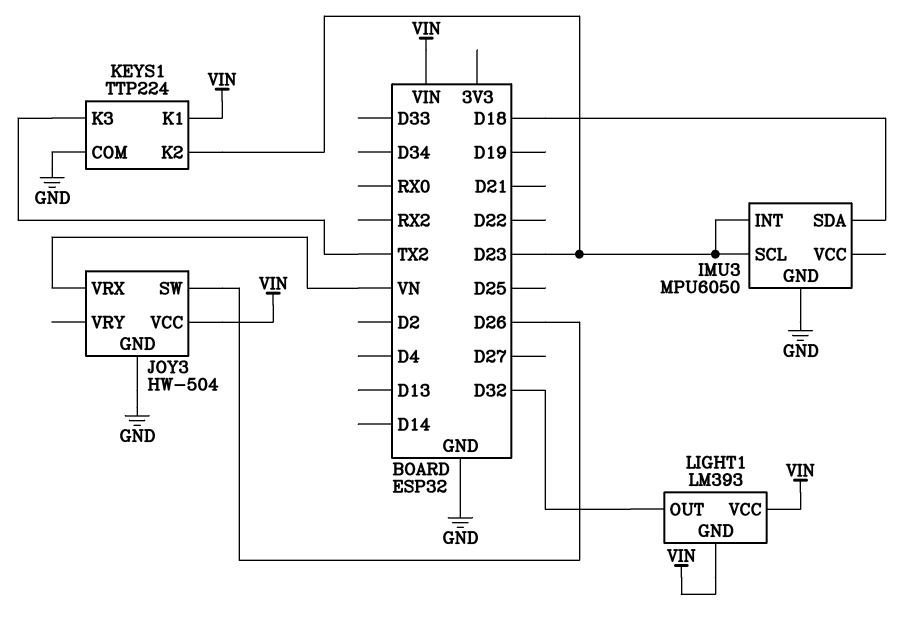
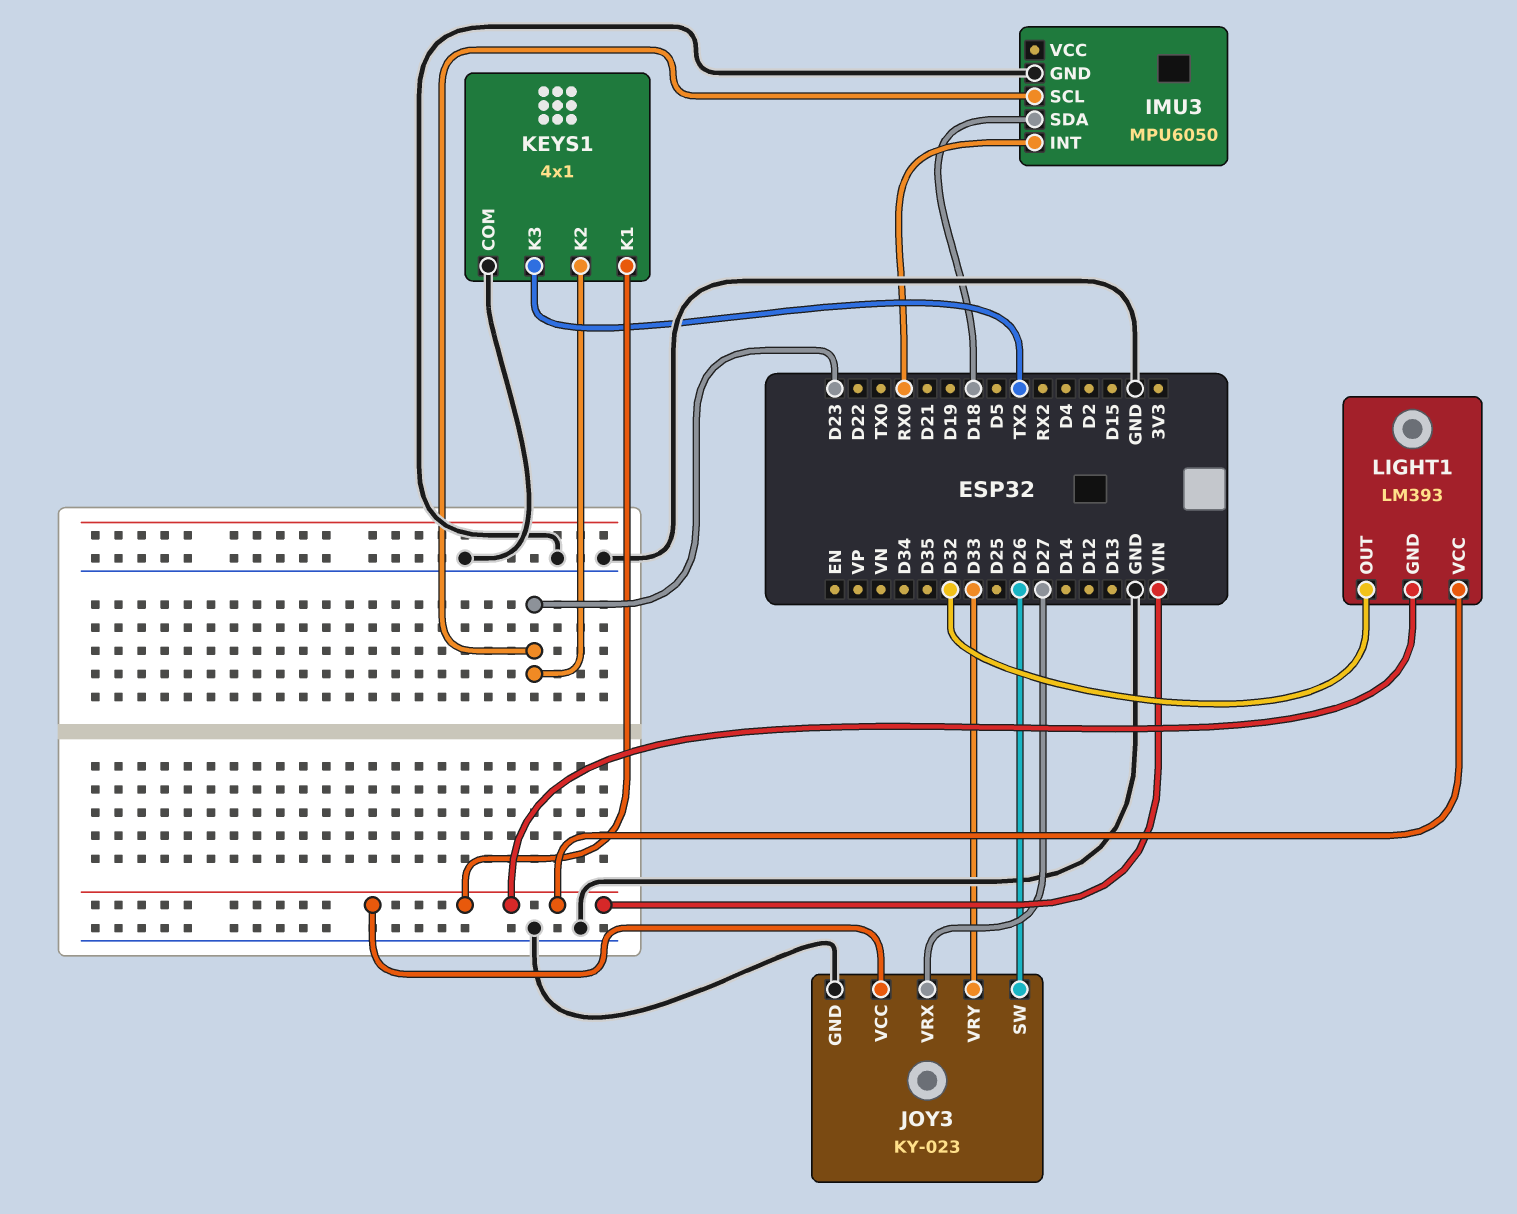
IMU3 pin INT: D23 -> RX0
JOY3: HW-504 -> KY-023
JOY3 pin VRX: VN -> D27
JOY3 pin VRY: none -> D33
KEYS1: TTP224 -> 4x1

